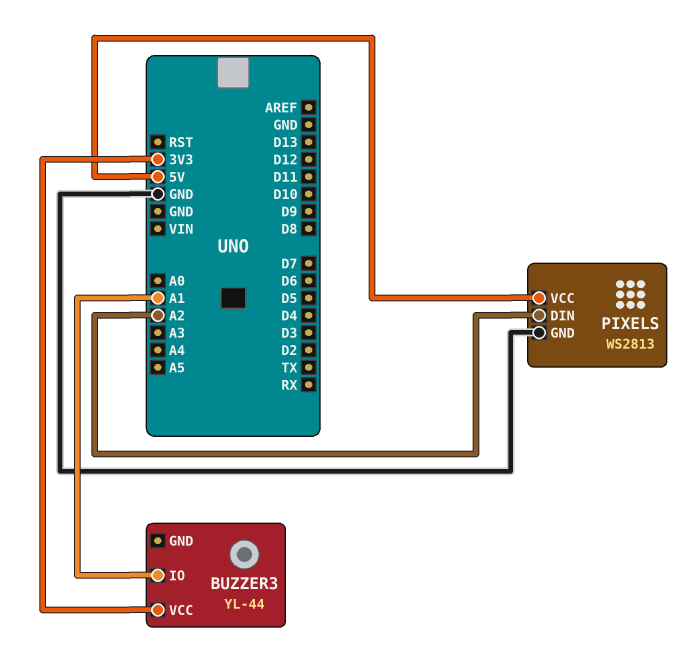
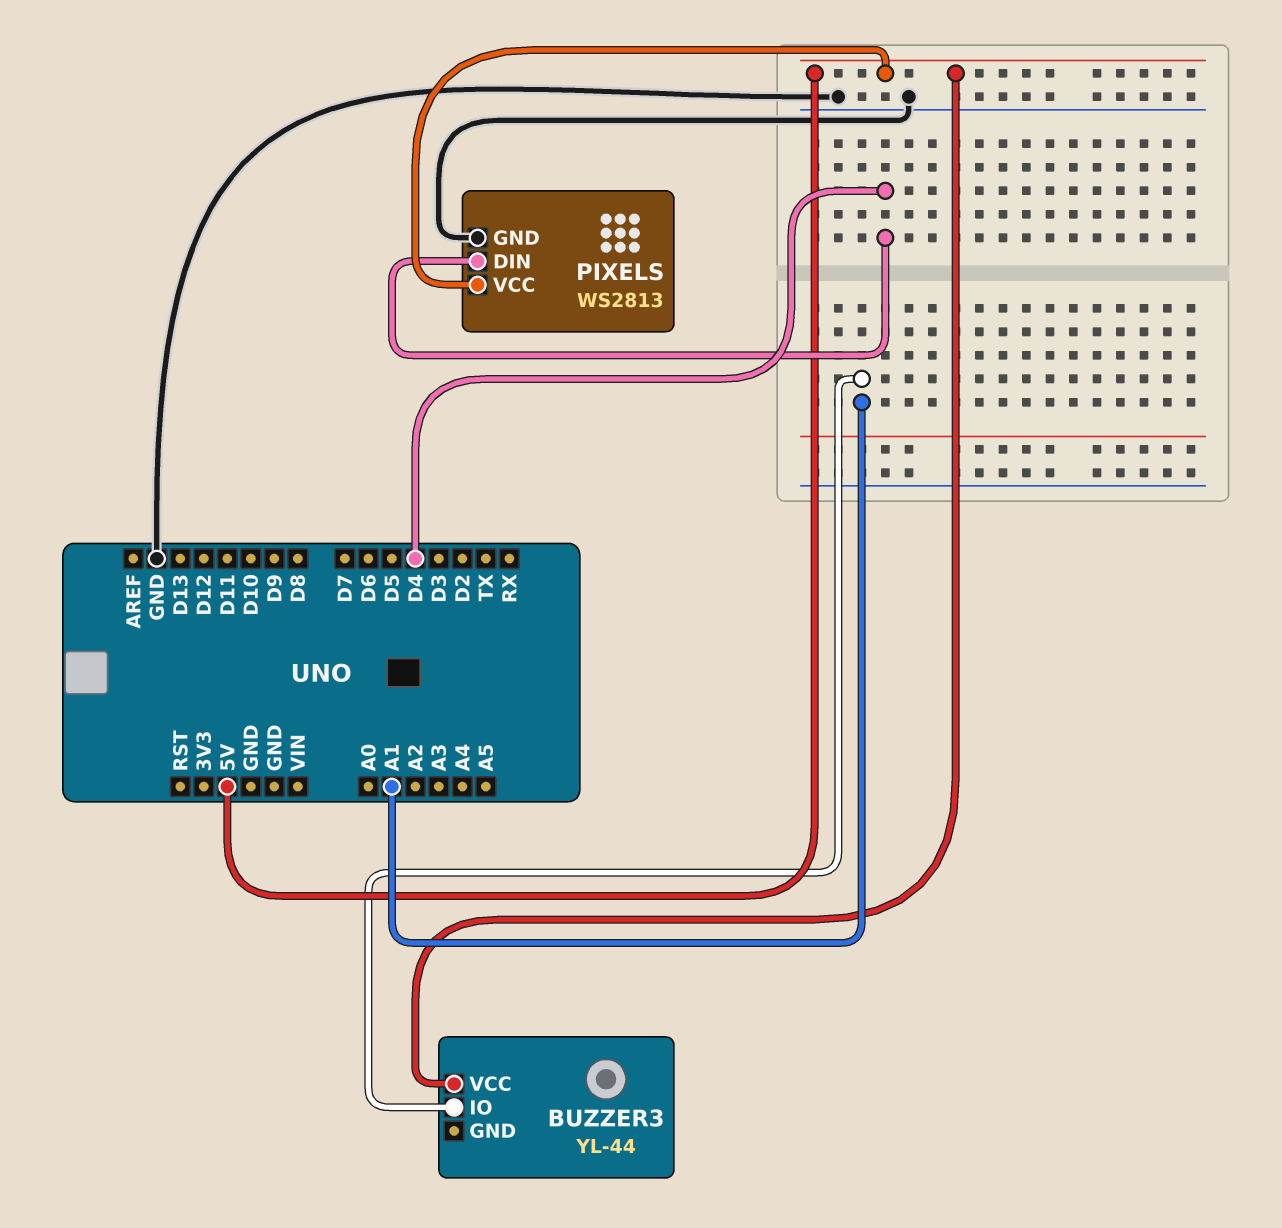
BUZZER3 pin VCC: 3V3 -> 5V
PIXELS pin DIN: A2 -> D4

